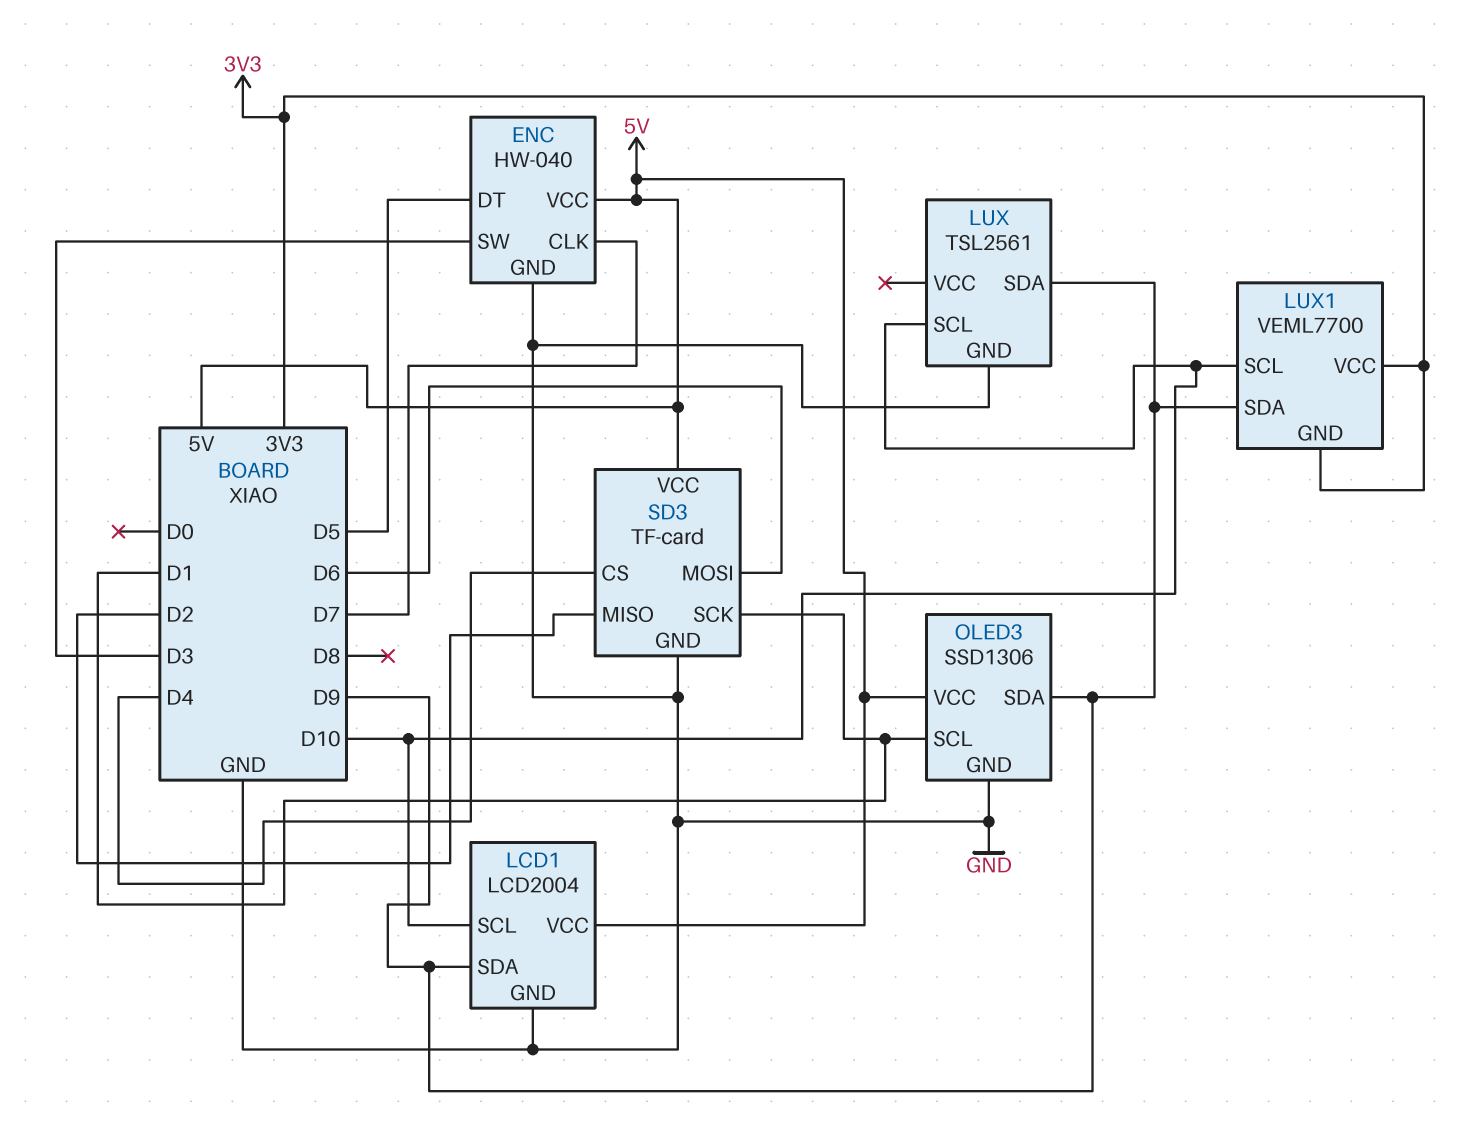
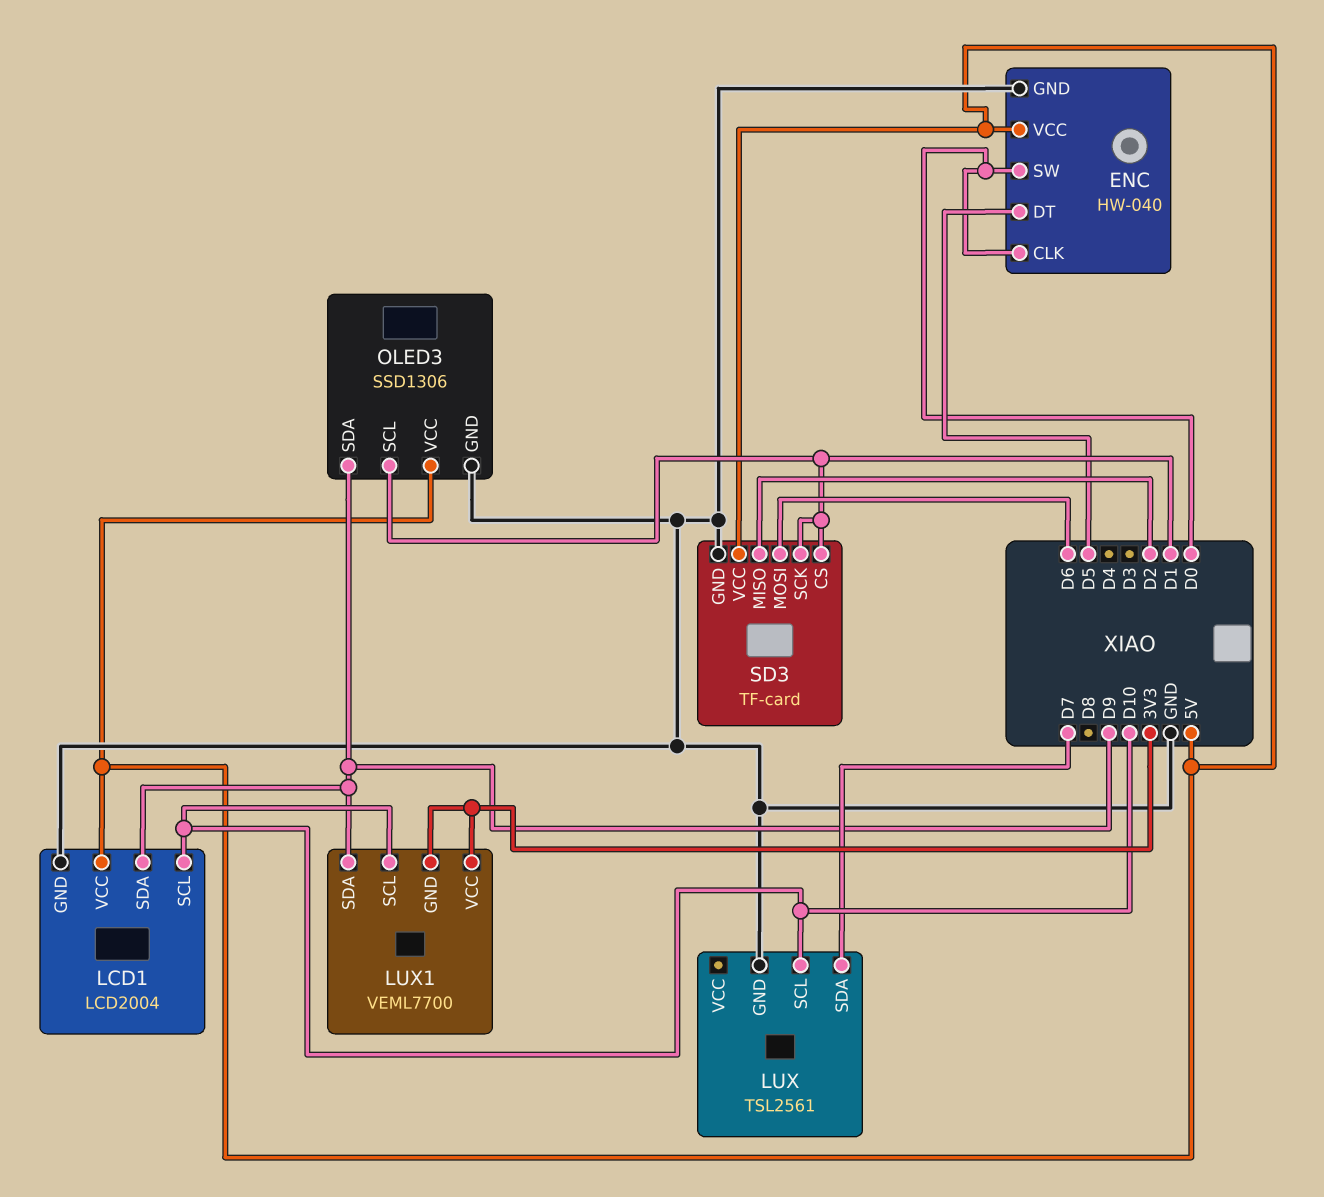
ENC pin CLK: D7 -> D0
ENC pin SW: D3 -> D0
LUX pin SDA: D9 -> D7
SD3 pin CS: D4 -> D1

